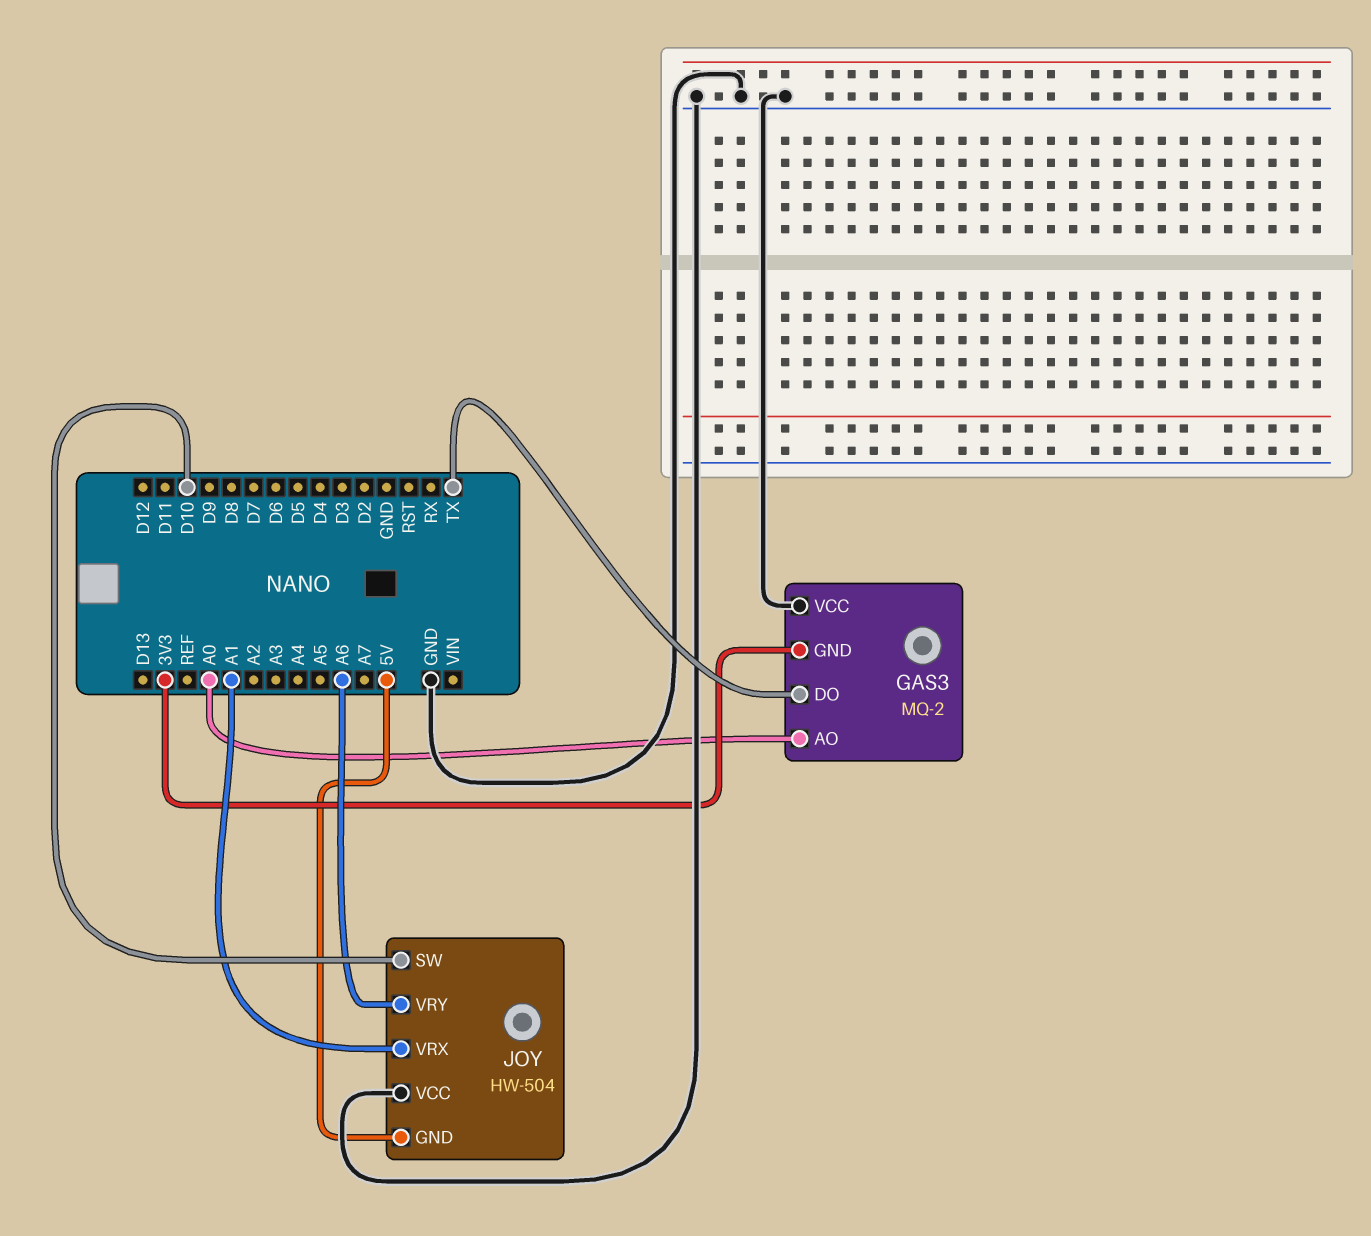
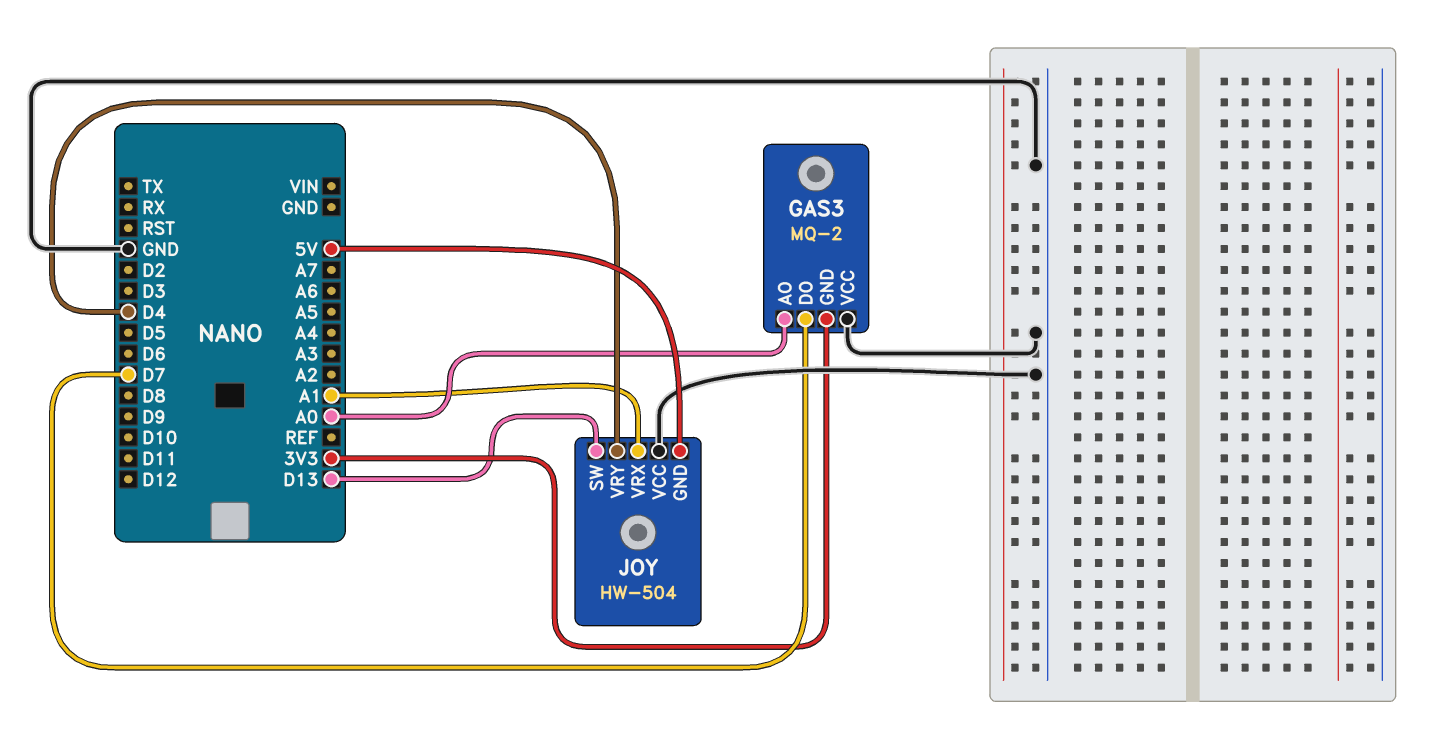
GAS3 pin DO: TX -> D7
JOY pin SW: D10 -> D13
JOY pin VRY: A6 -> D4

